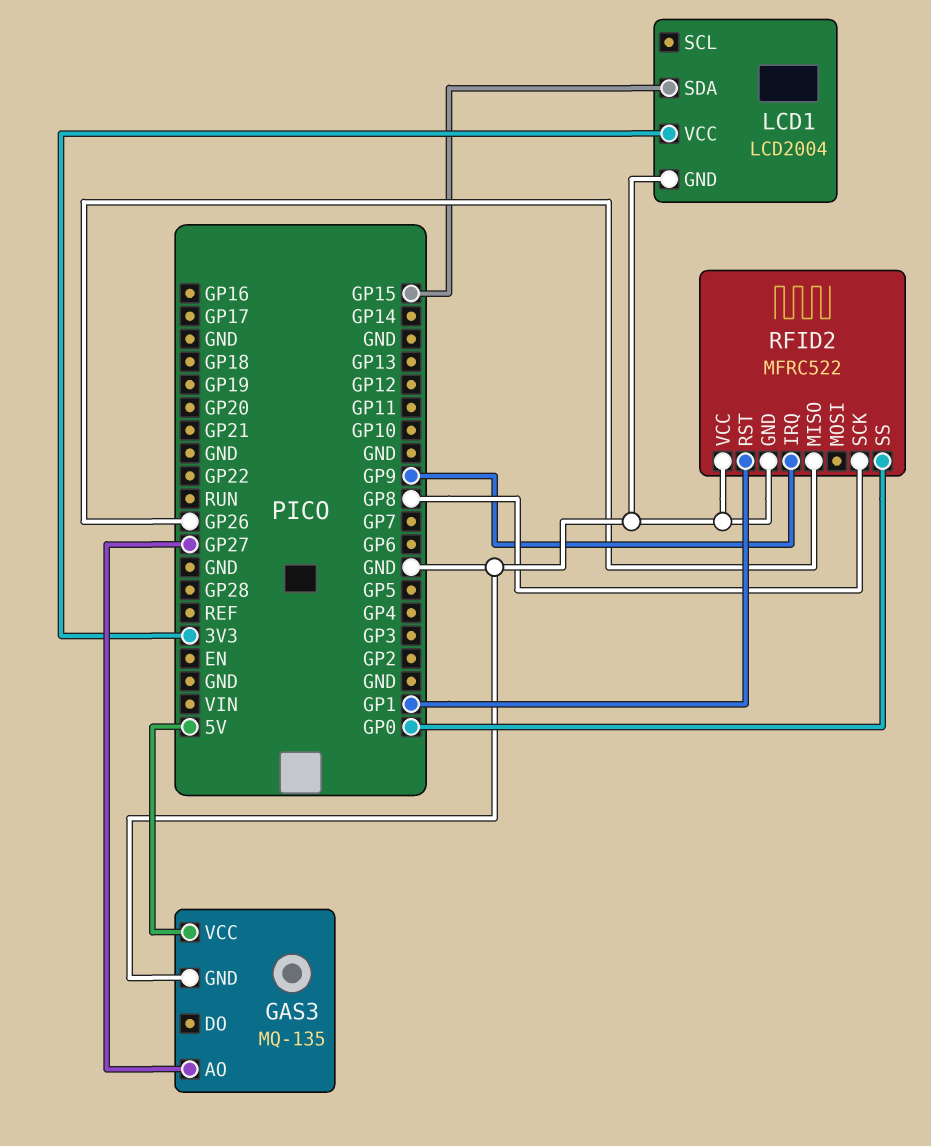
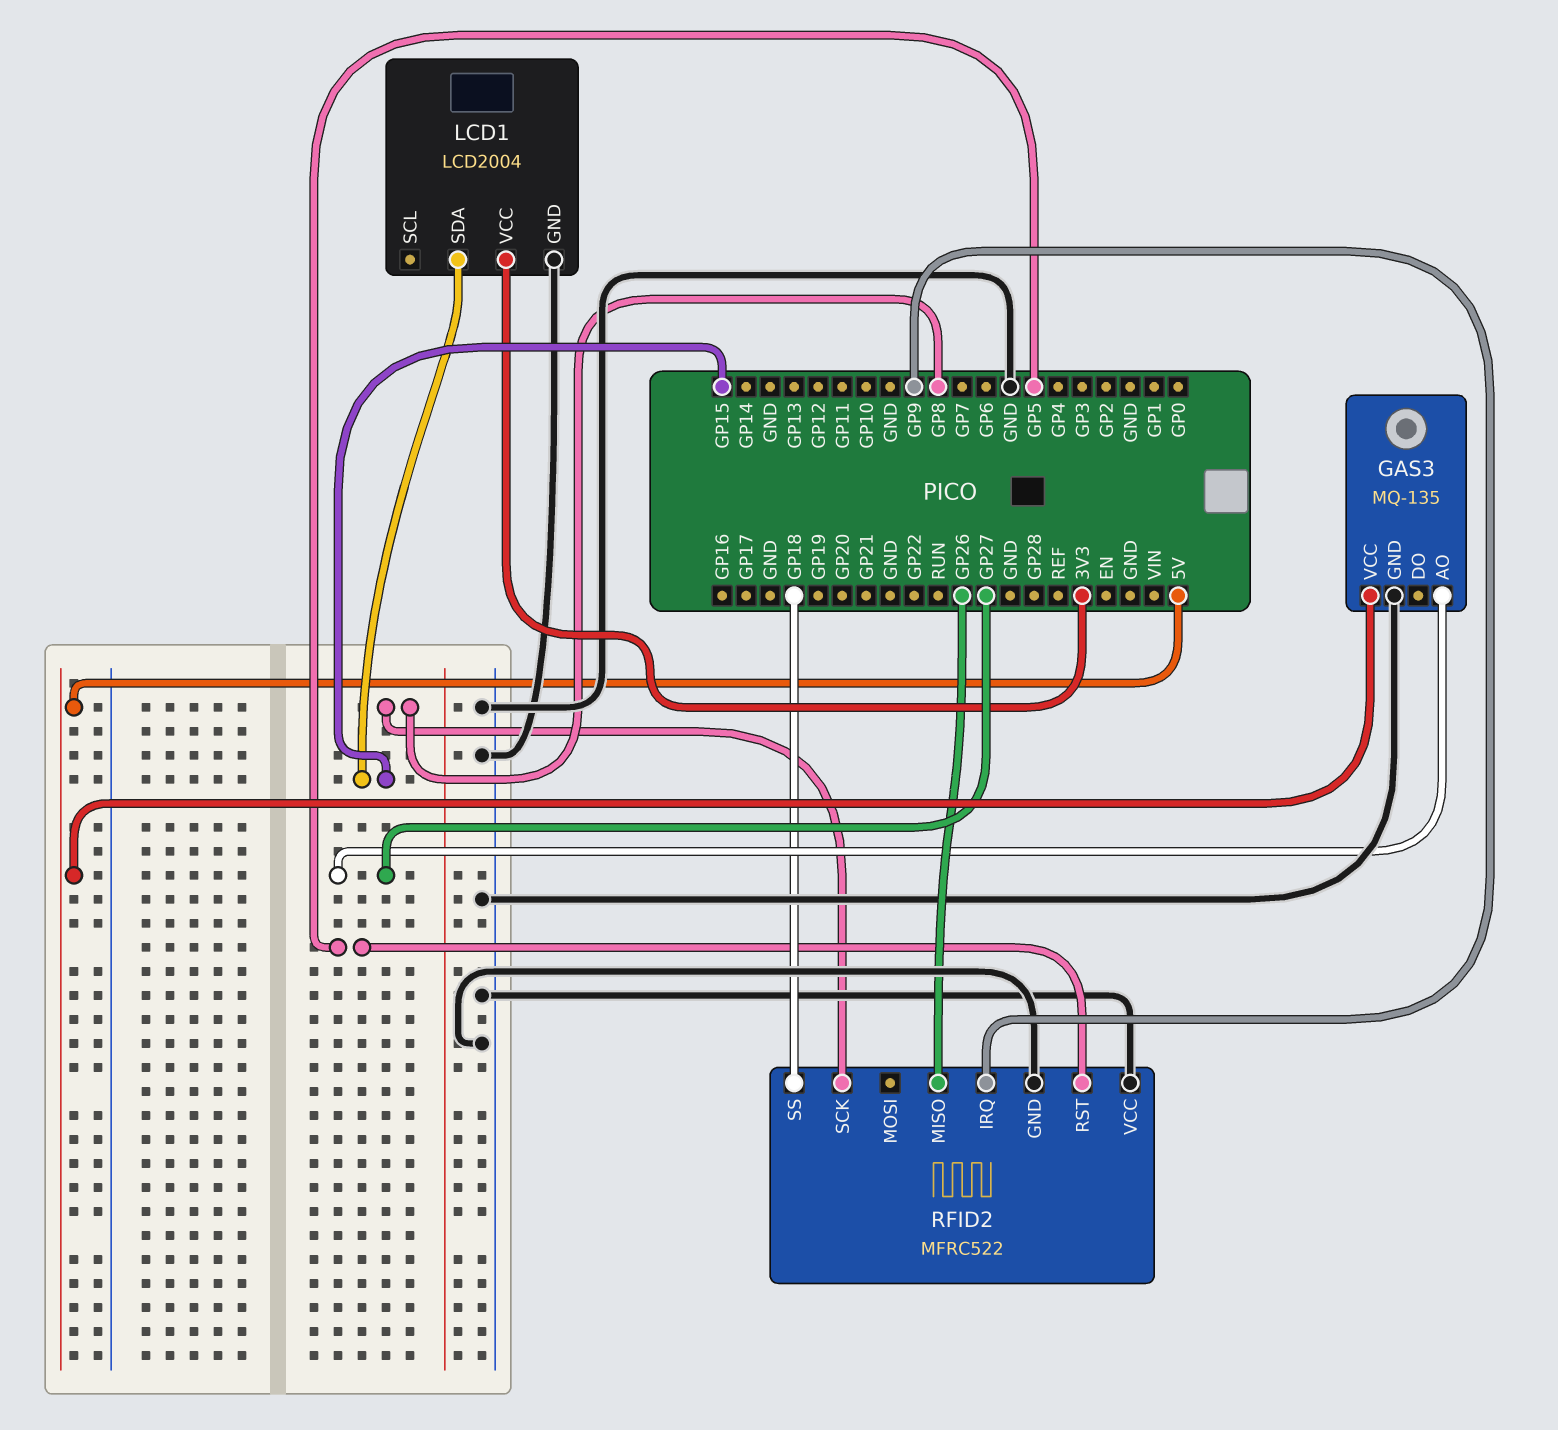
RFID2 pin RST: GP1 -> GP5
RFID2 pin SS: GP0 -> GP18

